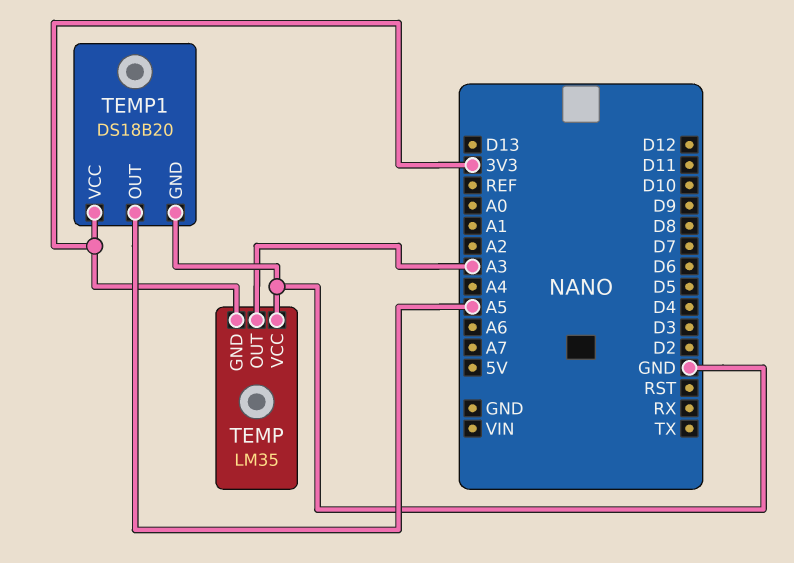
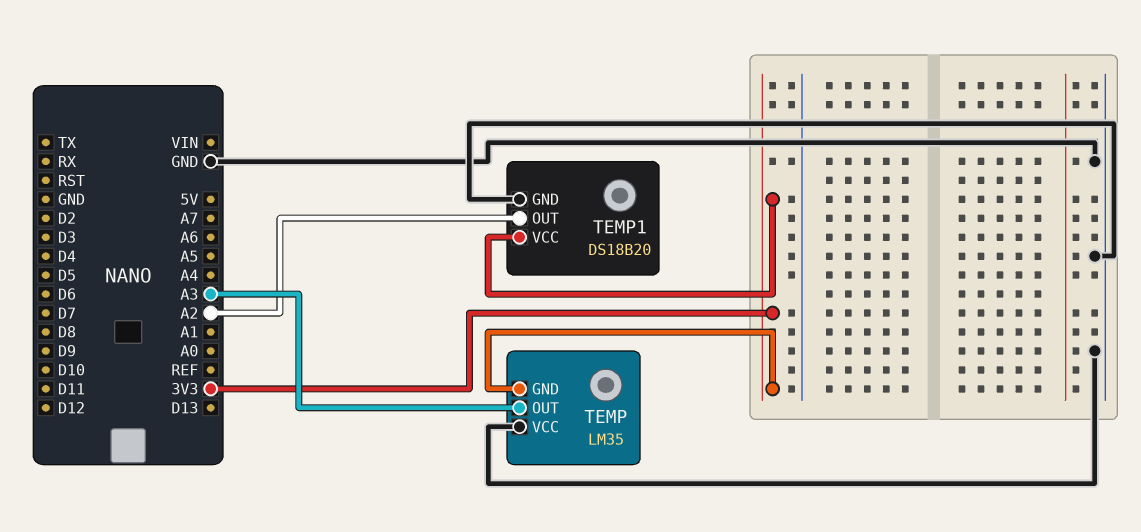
TEMP1 pin OUT: A5 -> A2

